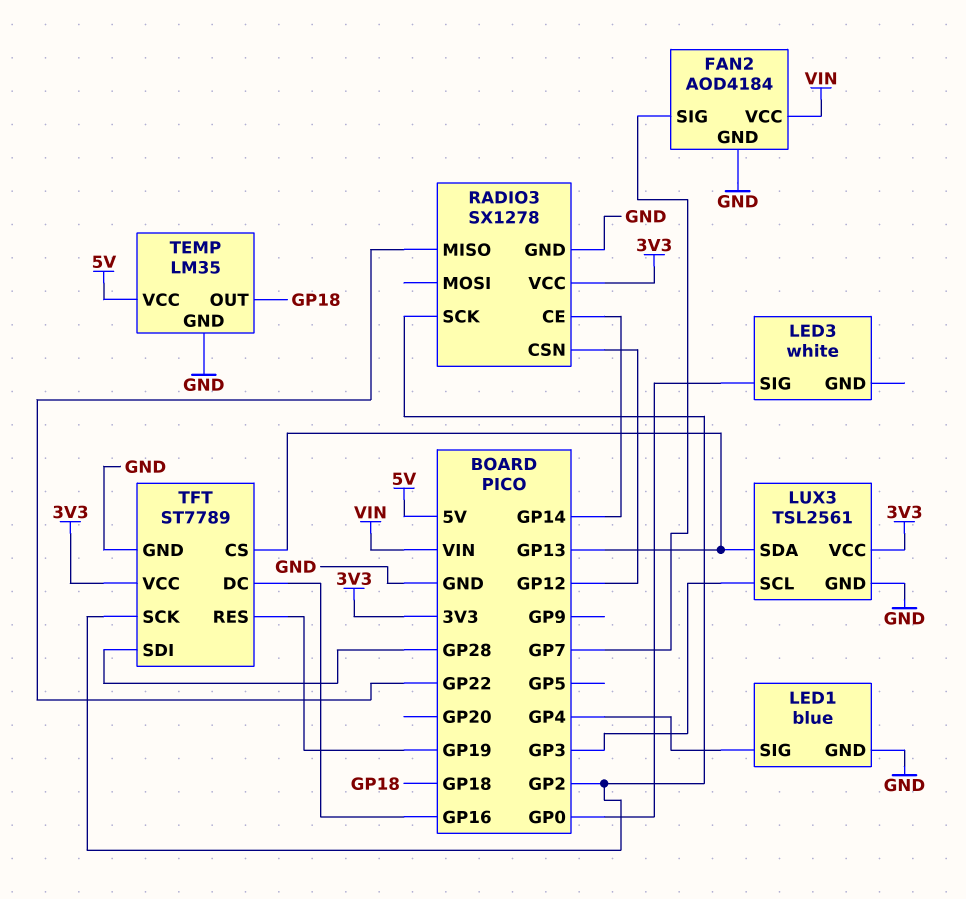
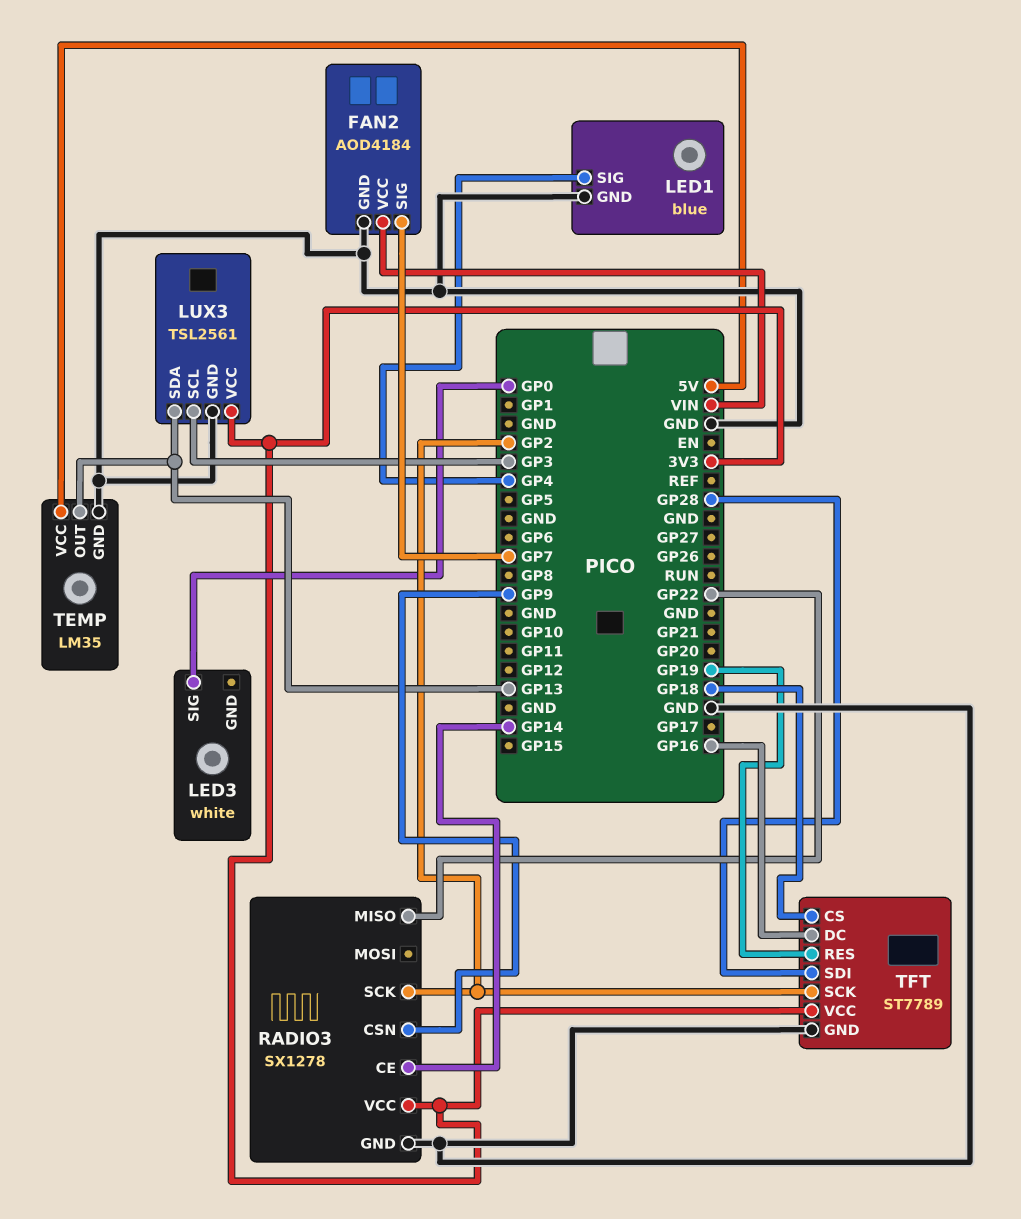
RADIO3 pin CSN: GP12 -> GP9
TEMP pin OUT: GP18 -> GP13
TFT pin CS: GP13 -> GP18

